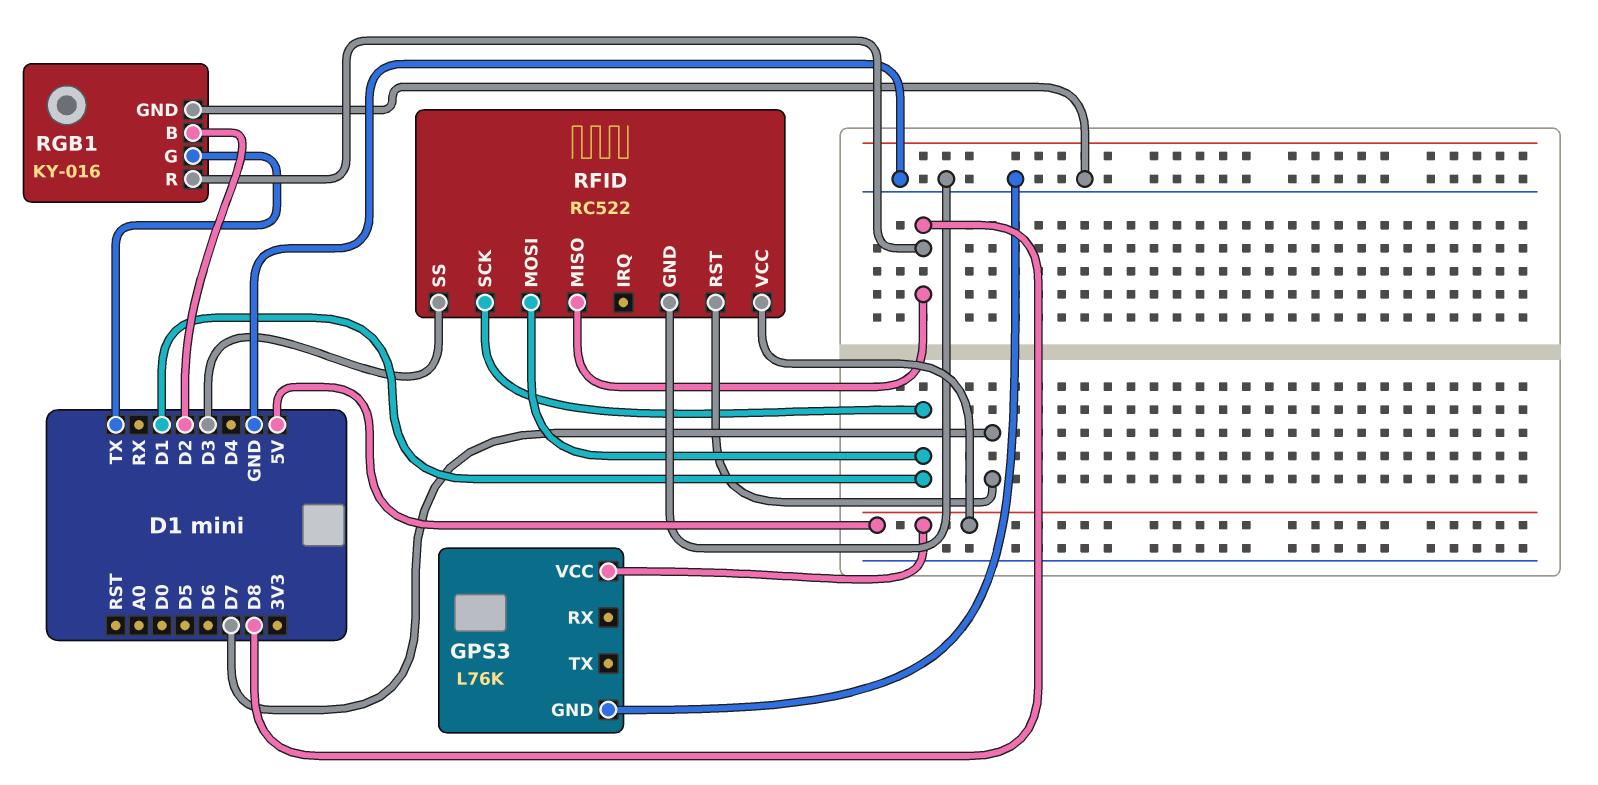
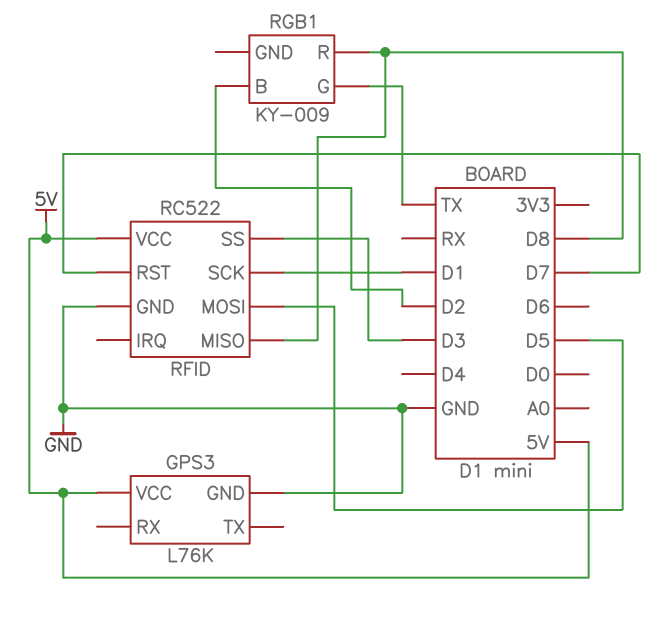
RFID pin MOSI: D1 -> D5
RGB1: KY-016 -> KY-009
RGB1 pin GND: GND -> none

